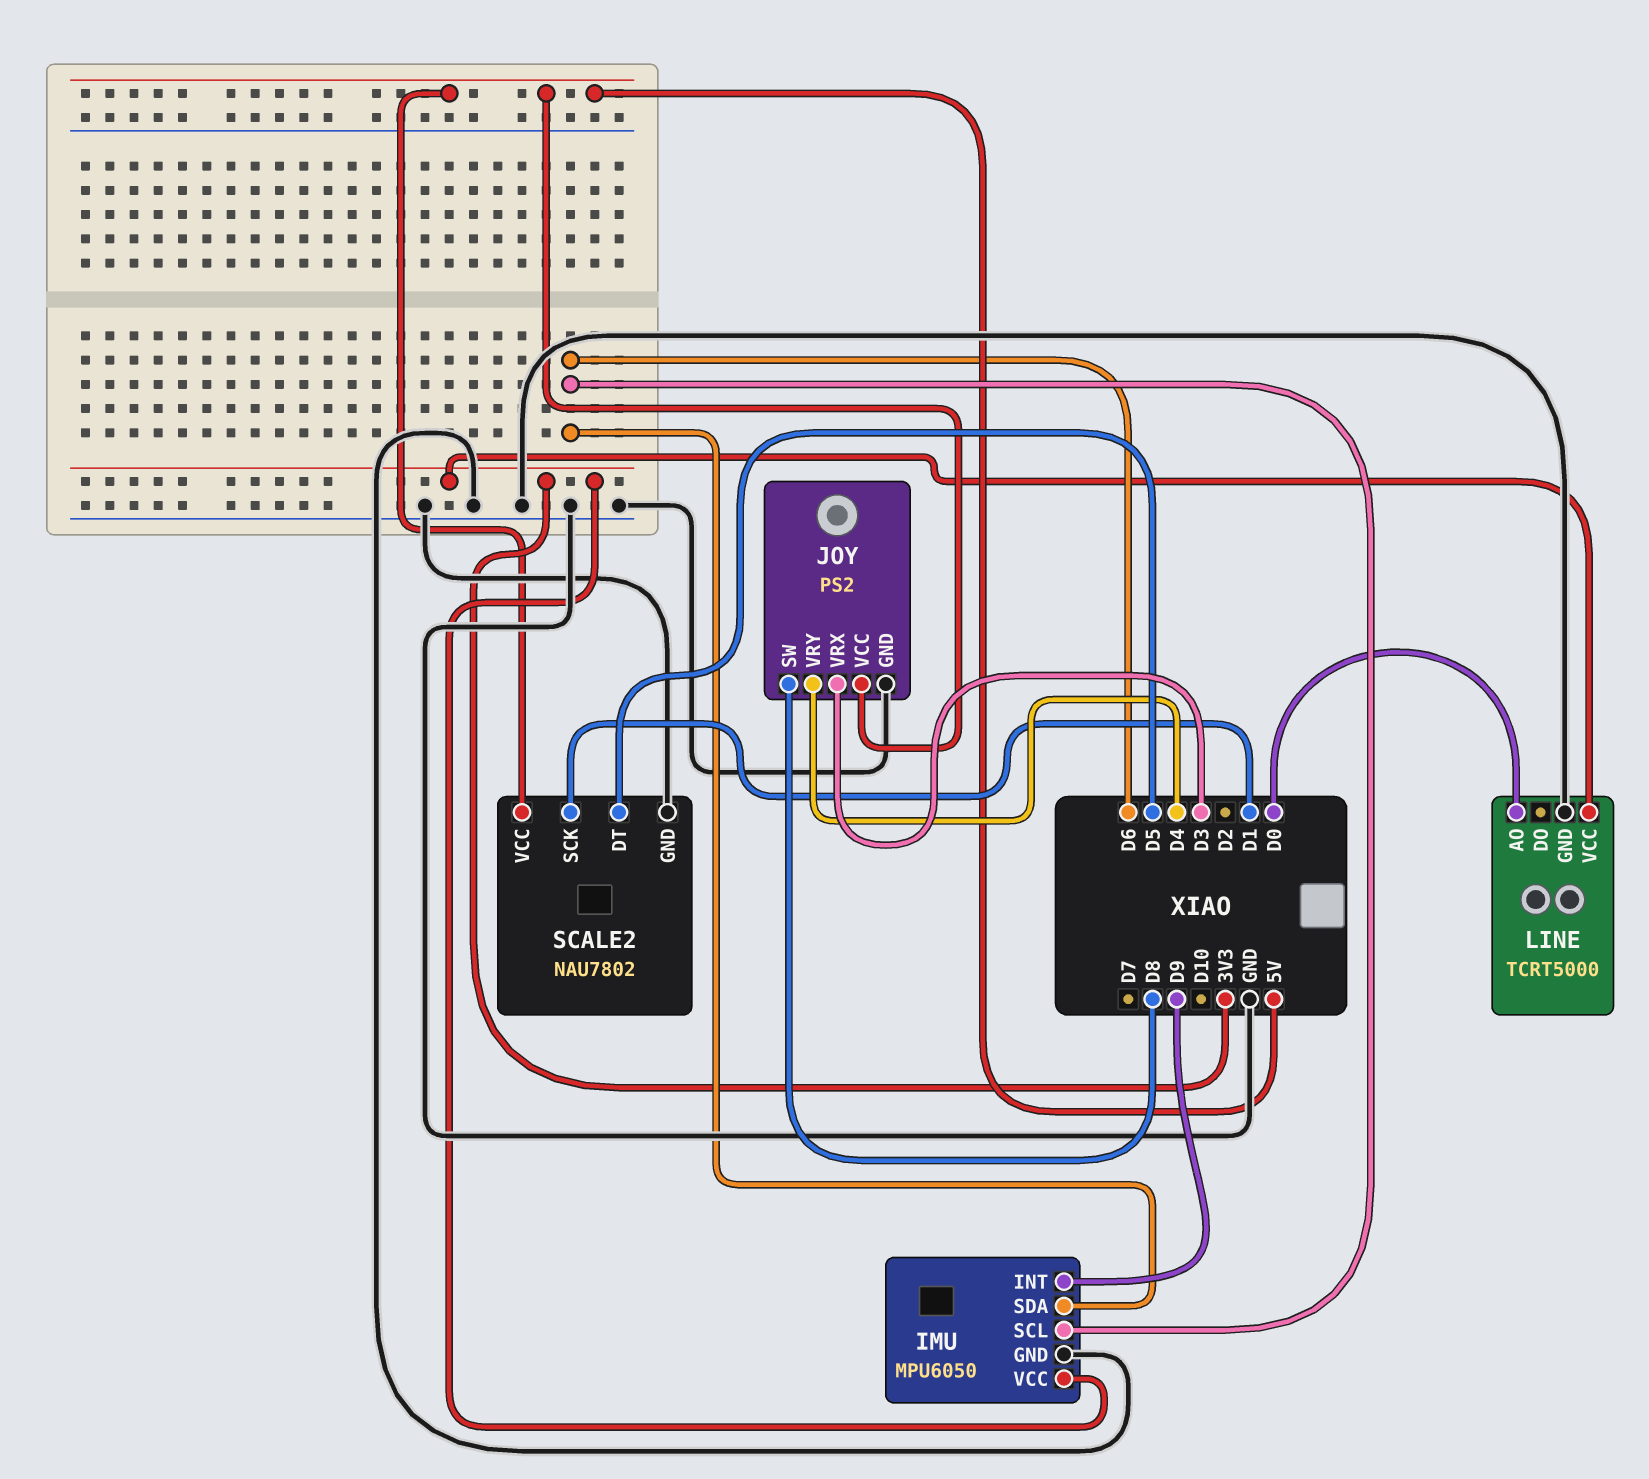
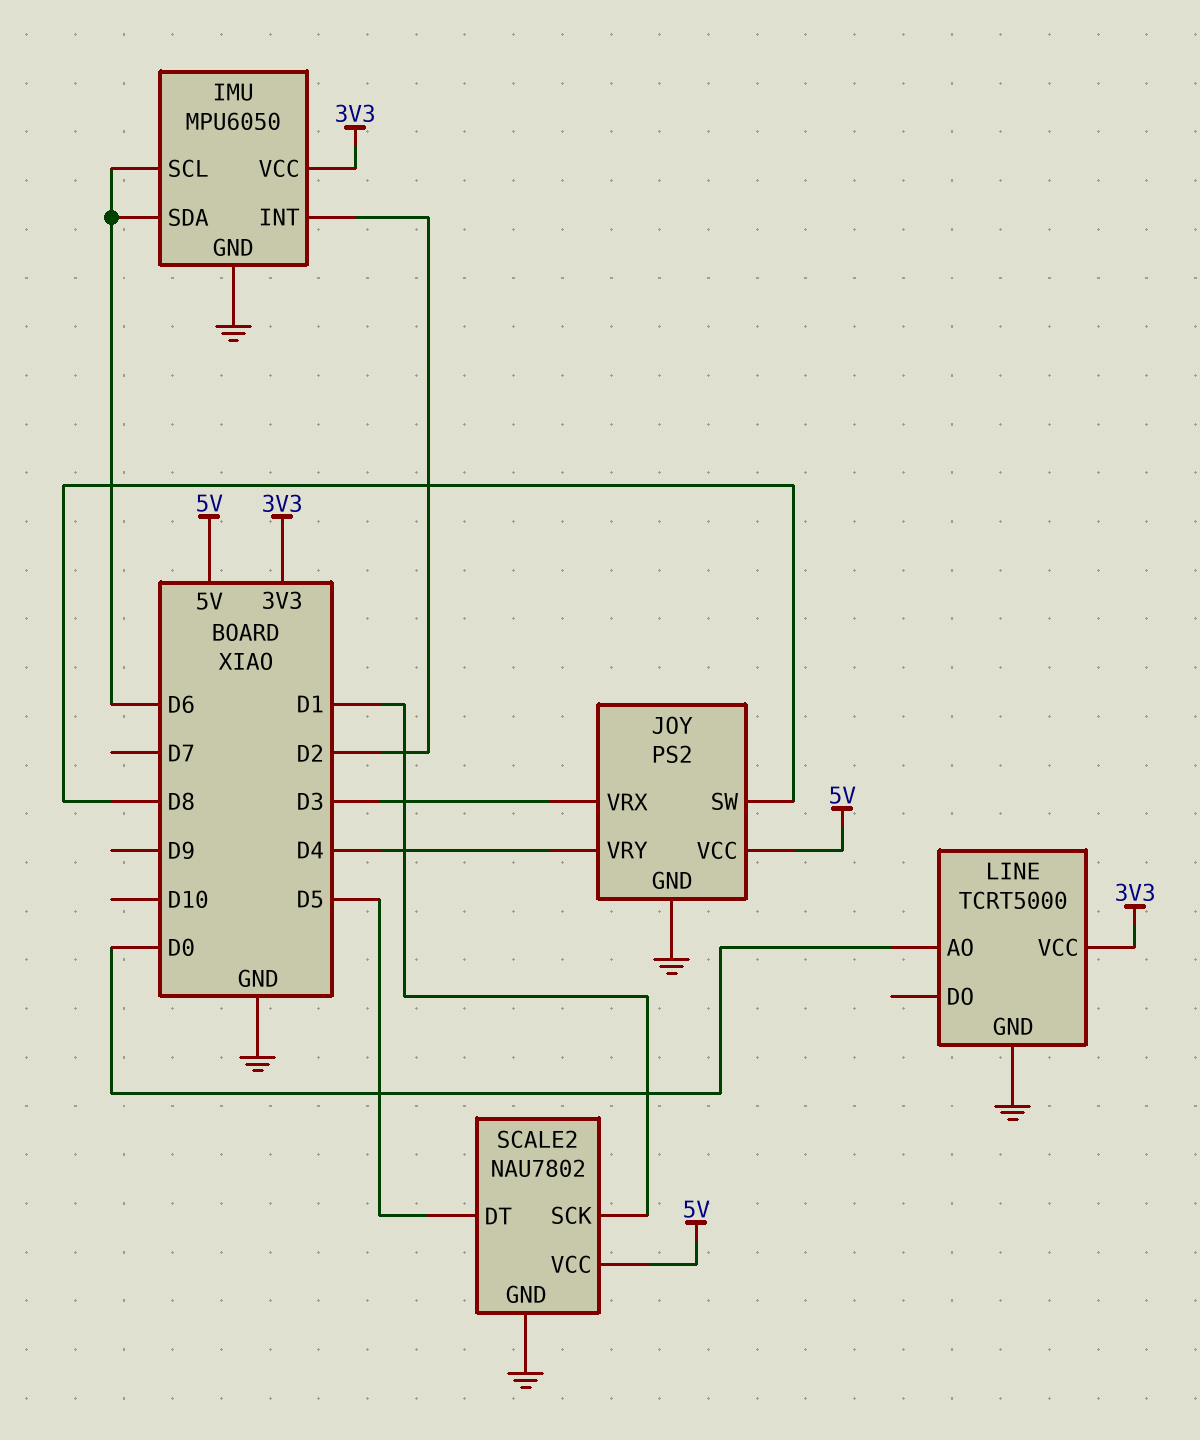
IMU pin INT: D9 -> D2

